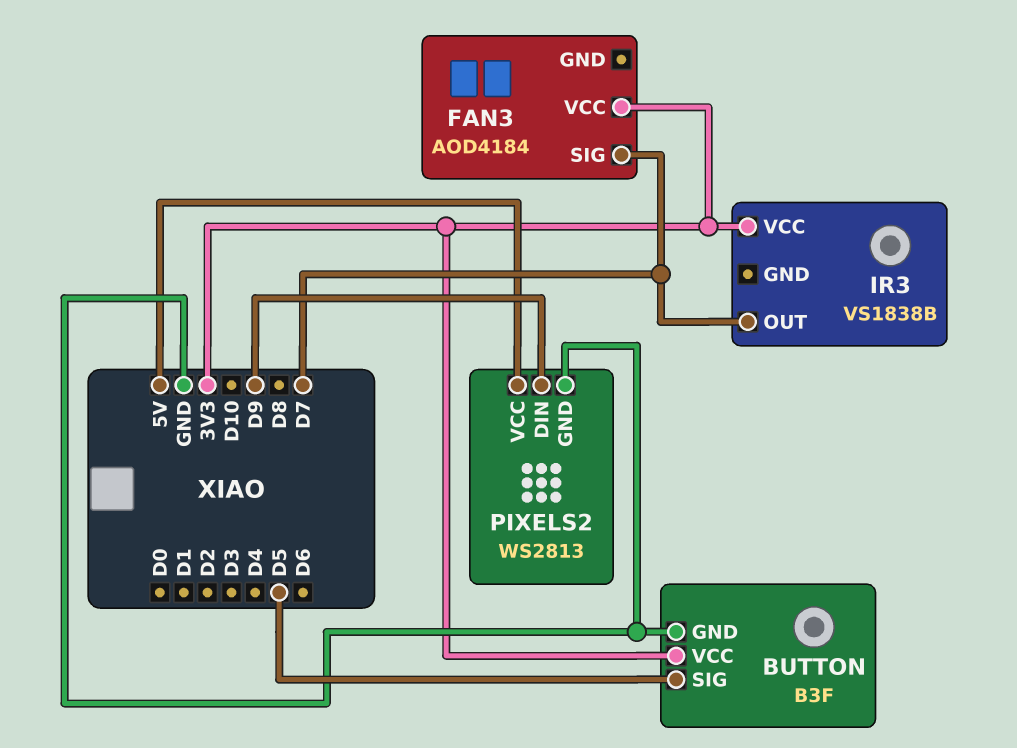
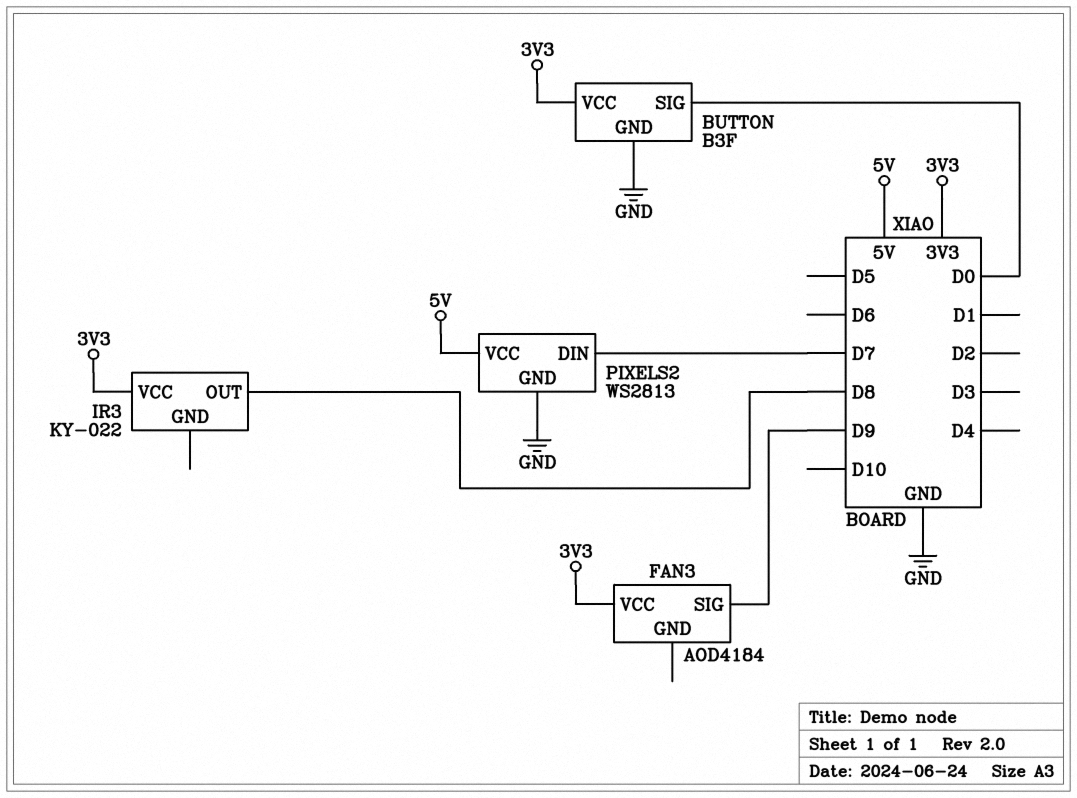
BUTTON pin SIG: D5 -> D0
FAN3 pin SIG: D7 -> D9
IR3: VS1838B -> KY-022
IR3 pin OUT: D7 -> D8
PIXELS2 pin DIN: D9 -> D7

